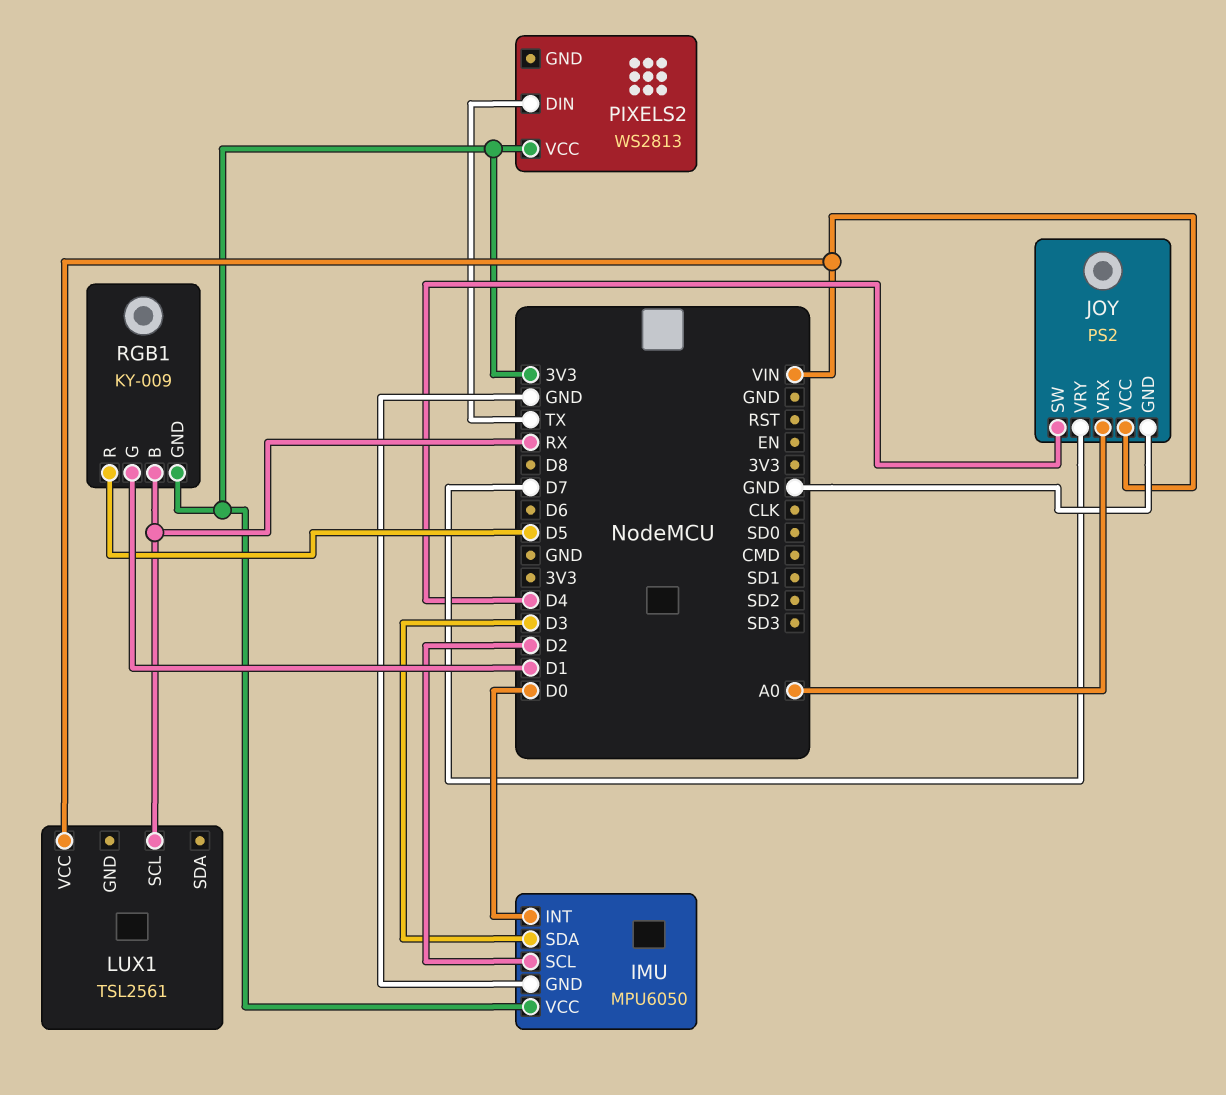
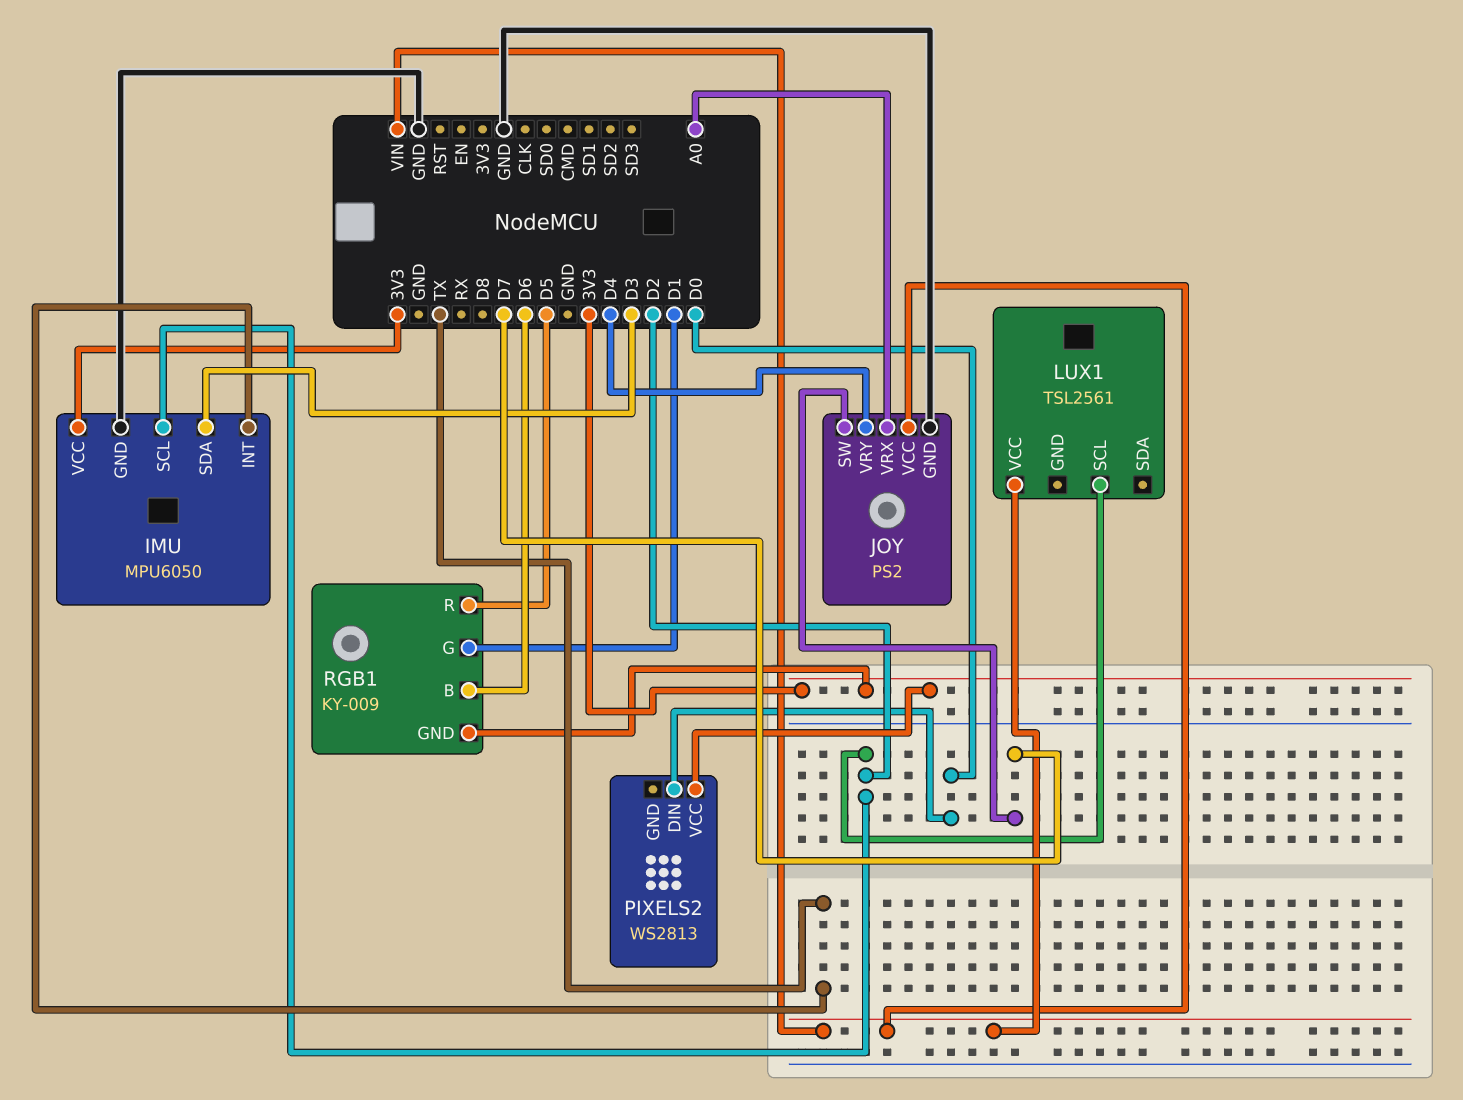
IMU pin INT: D0 -> TX
JOY pin SW: D4 -> D7
JOY pin VRY: D7 -> D4
LUX1 pin SCL: RX -> D2
PIXELS2 pin DIN: TX -> D0
RGB1 pin B: RX -> D6

